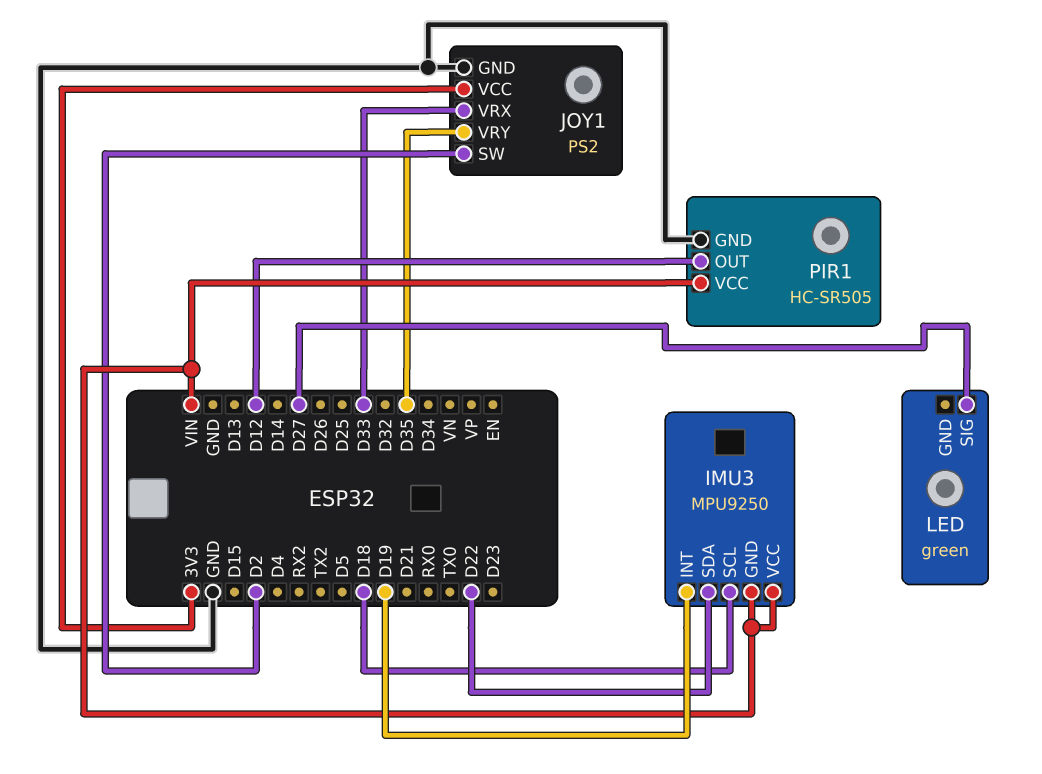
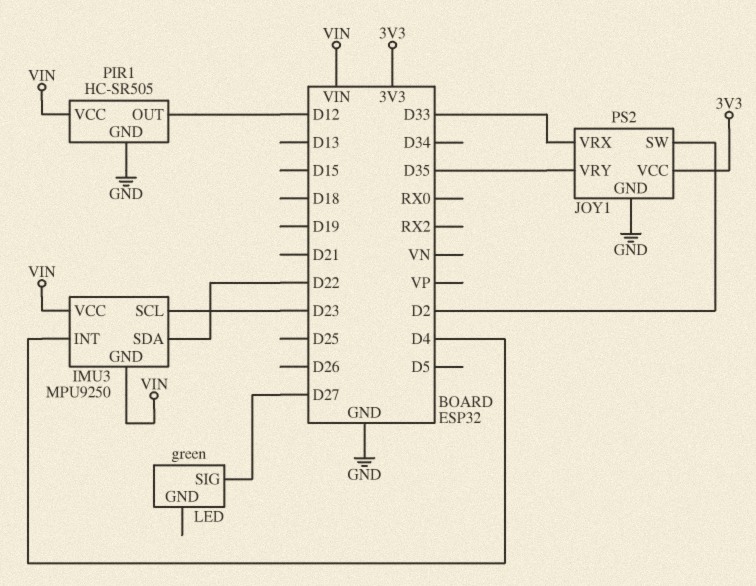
IMU3 pin INT: D19 -> D4
IMU3 pin SCL: D18 -> D23

